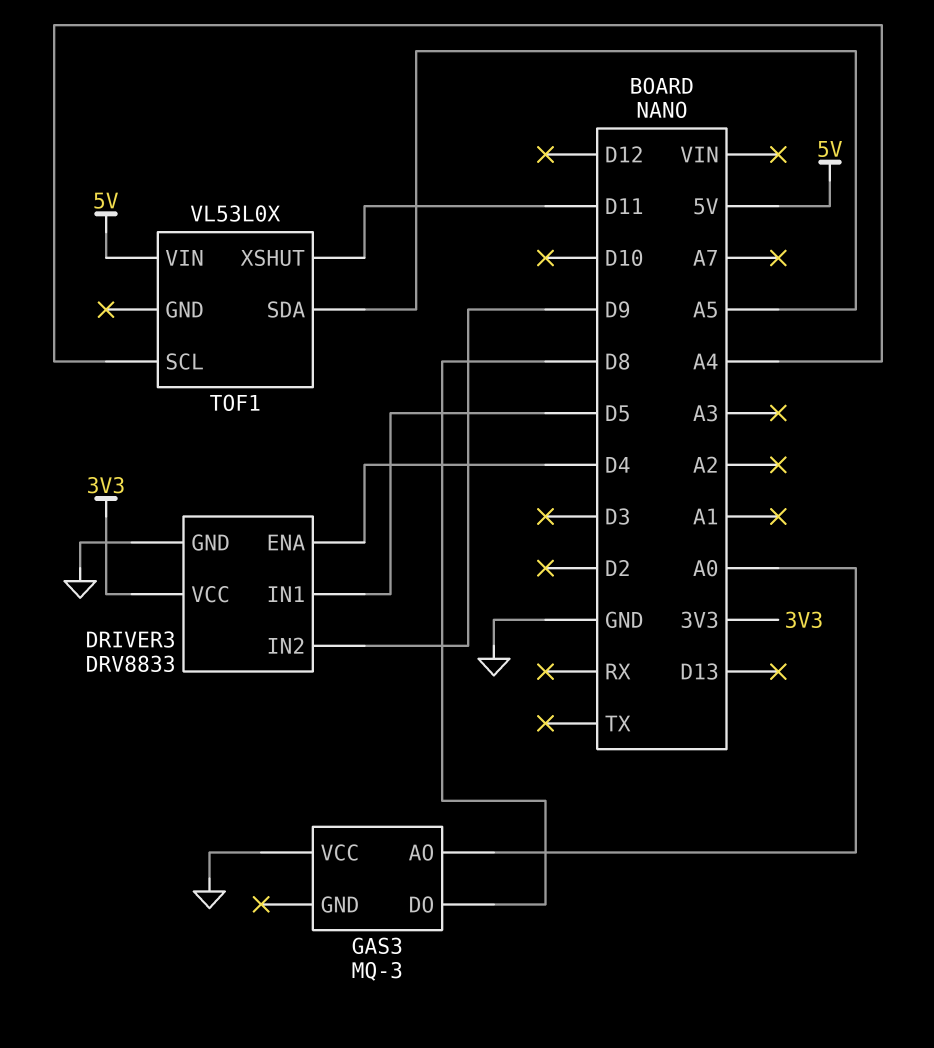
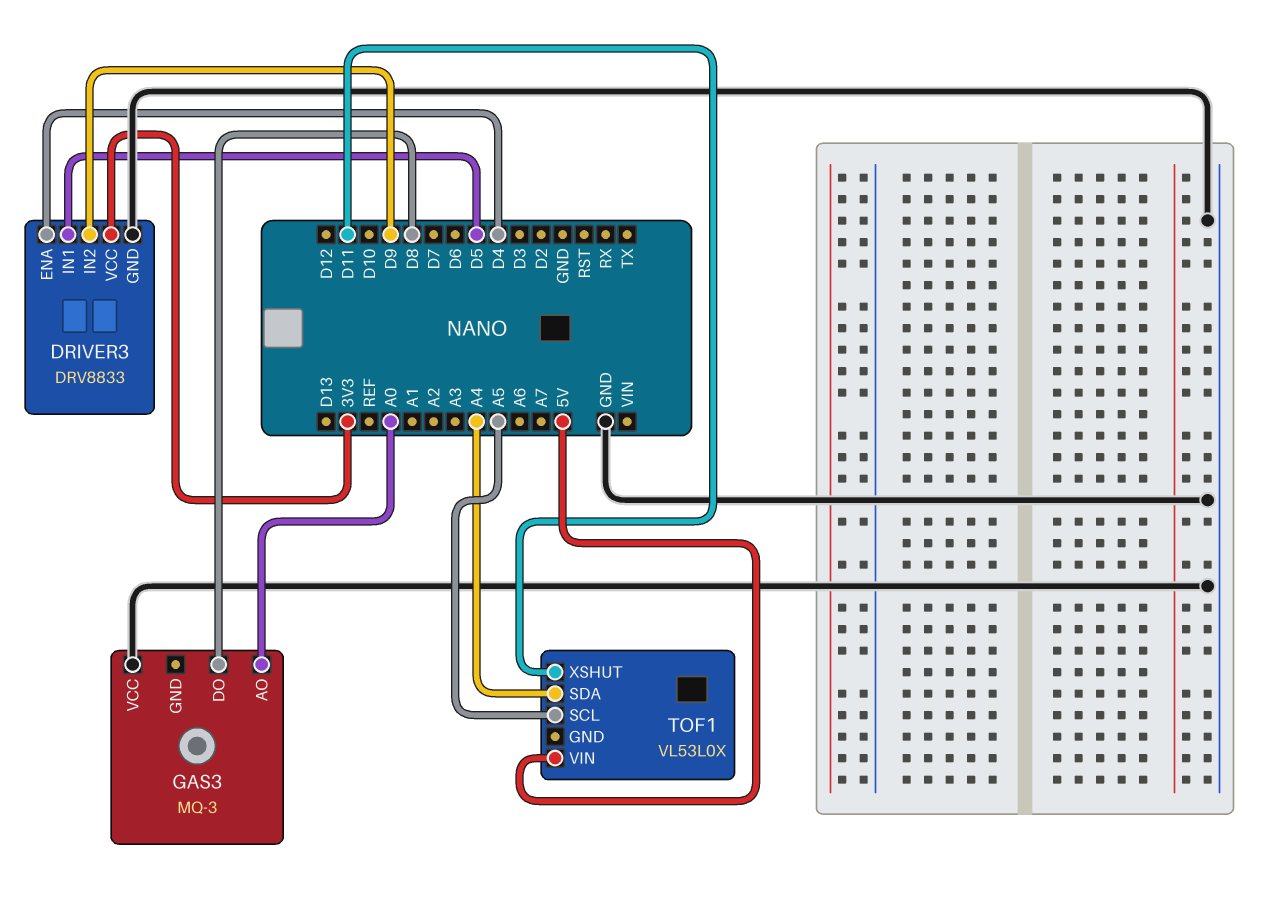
TOF1 pin SCL: A4 -> A5
TOF1 pin SDA: A5 -> A4

